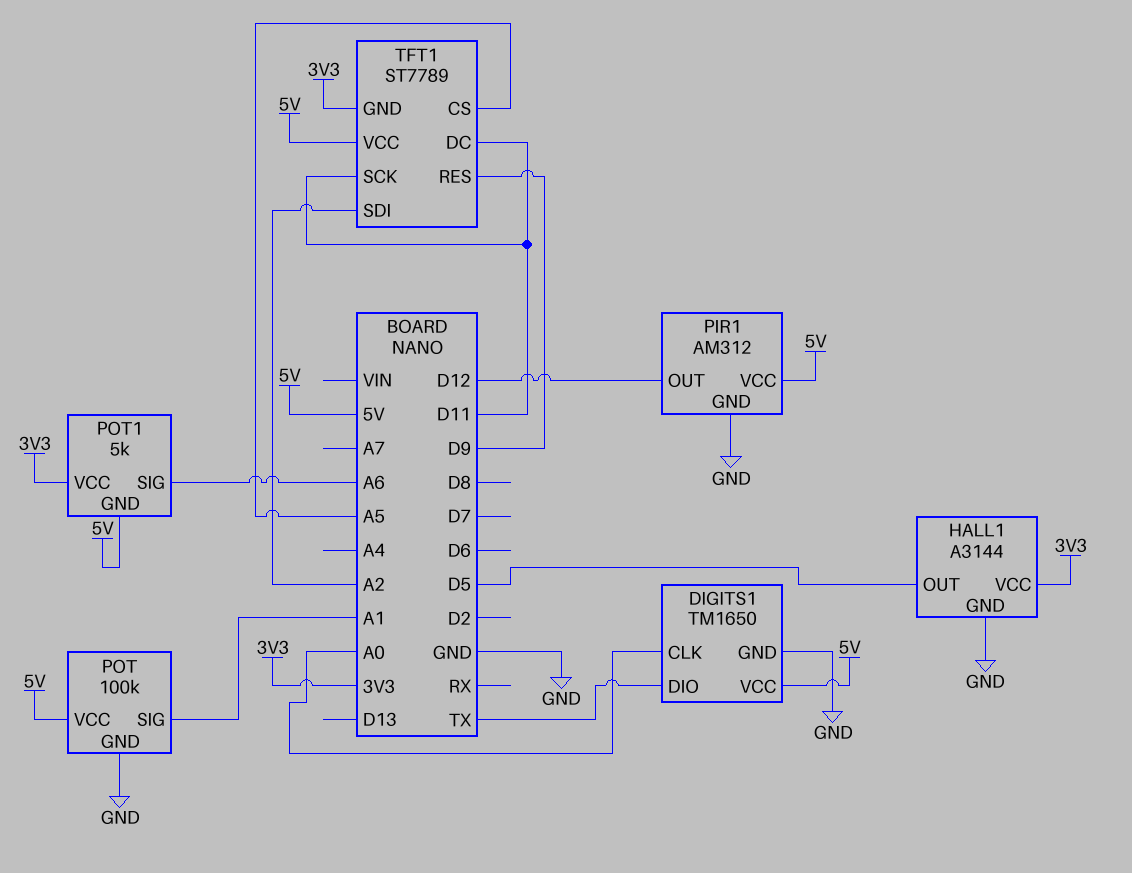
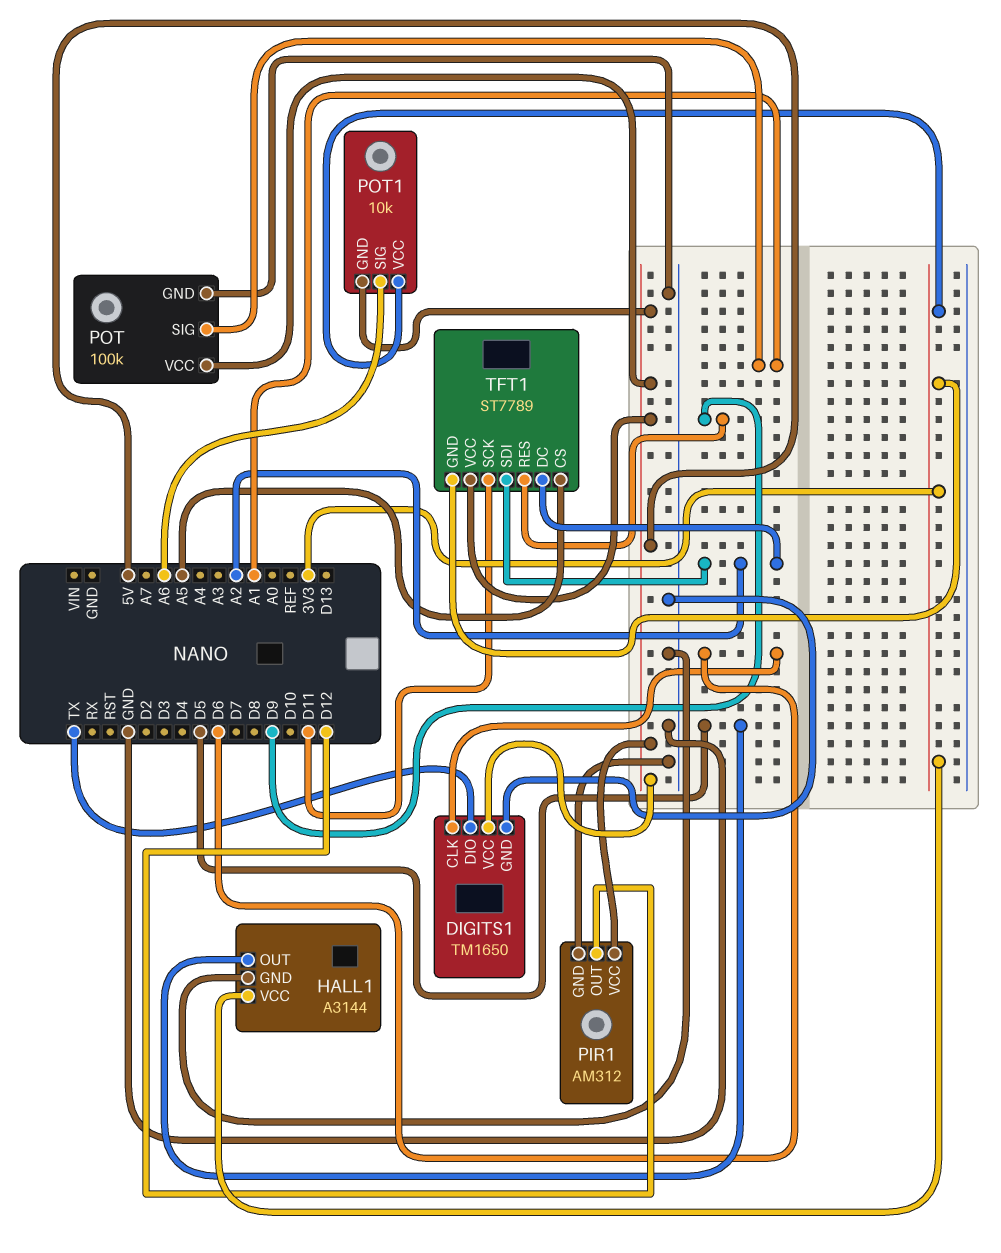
DIGITS1 pin CLK: A0 -> D6
POT1: 5k -> 10k
TFT1 pin DC: D11 -> A2

